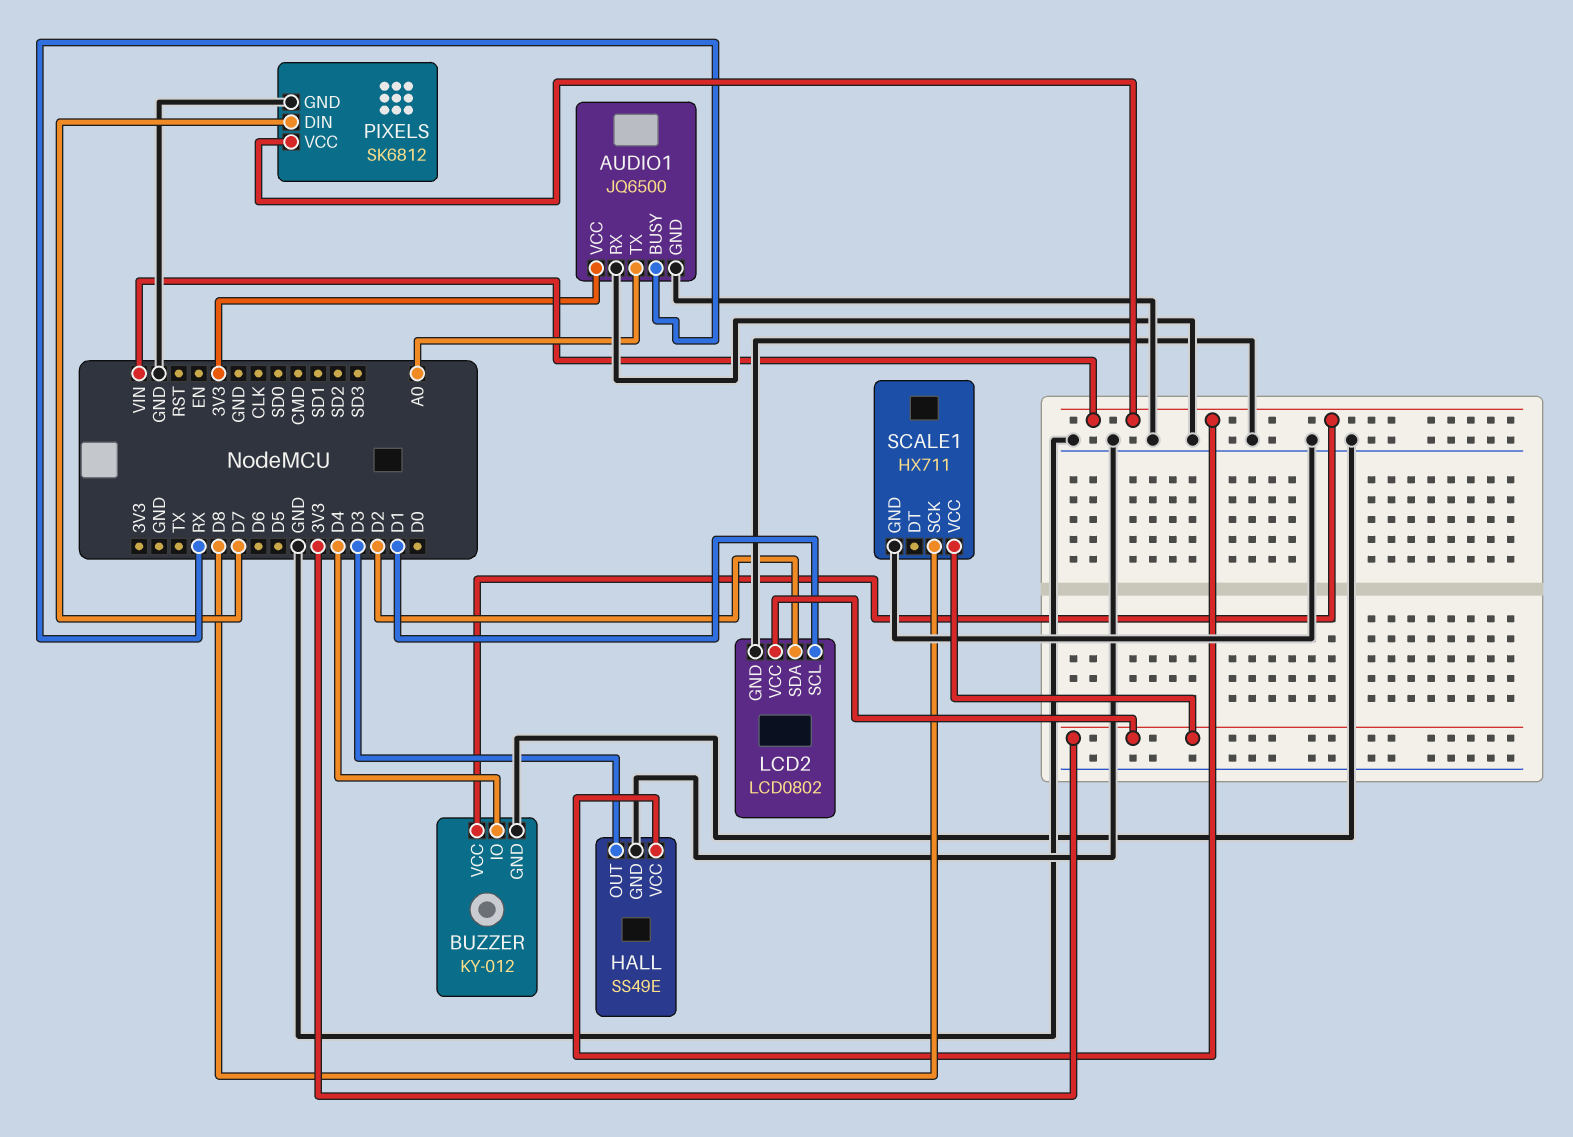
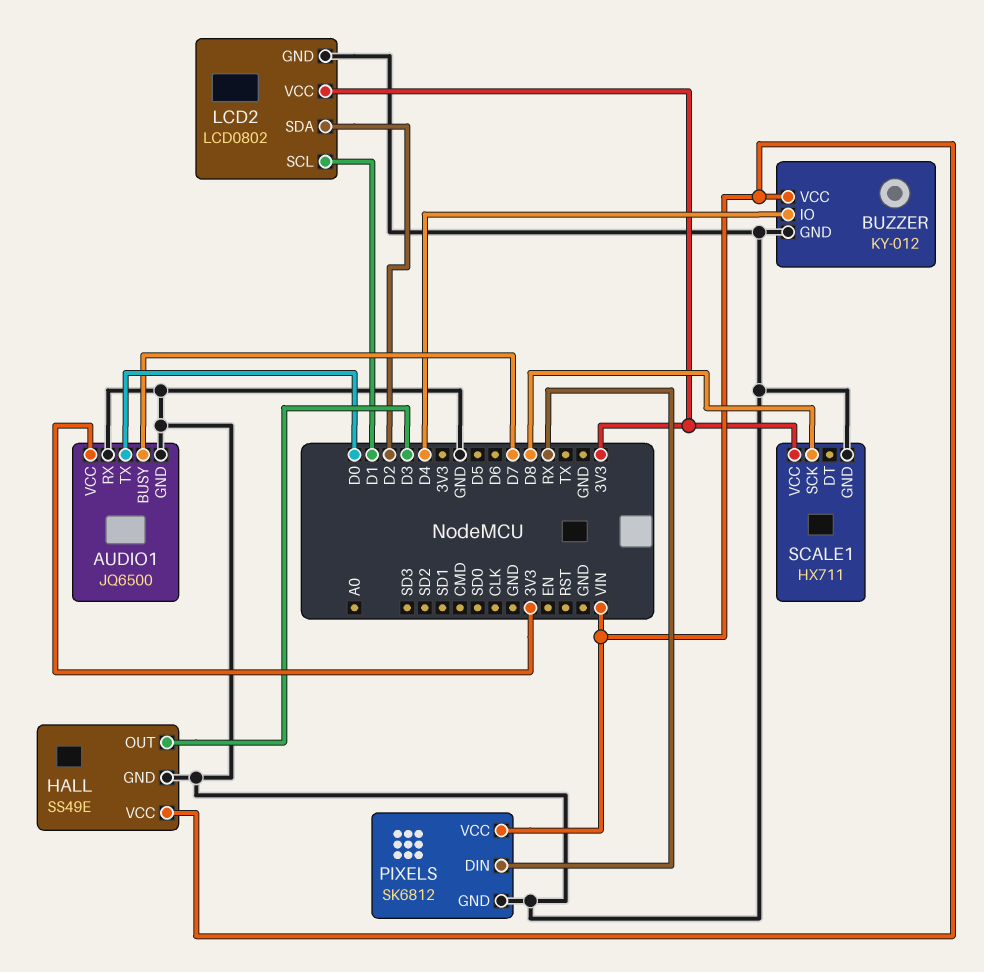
AUDIO1 pin BUSY: RX -> D7
AUDIO1 pin TX: A0 -> D0
PIXELS pin DIN: D7 -> RX

